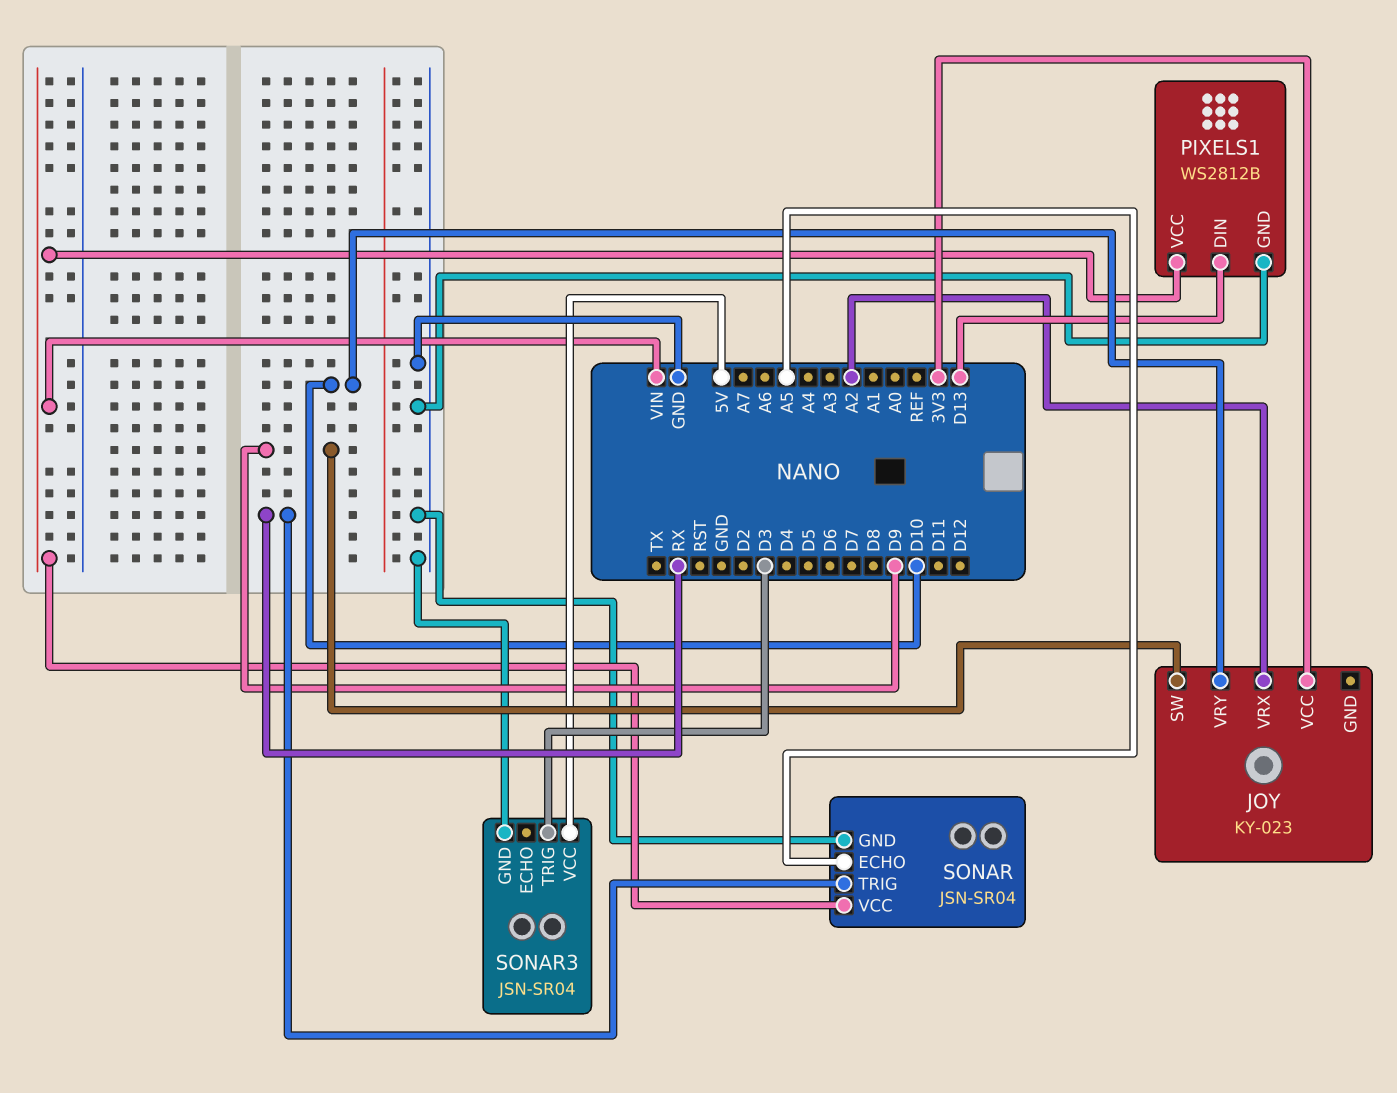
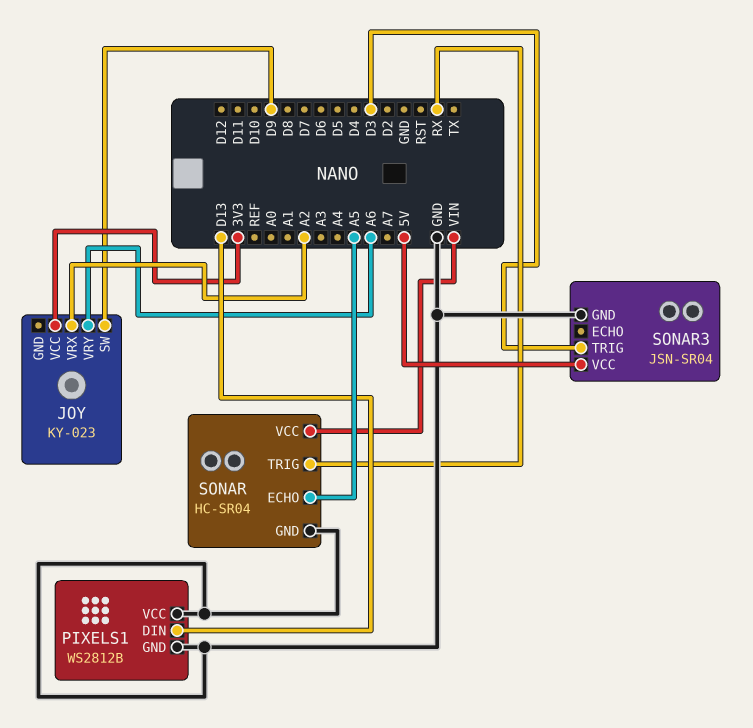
JOY pin VRY: D10 -> A6
PIXELS1 pin VCC: VIN -> GND
SONAR: JSN-SR04 -> HC-SR04

